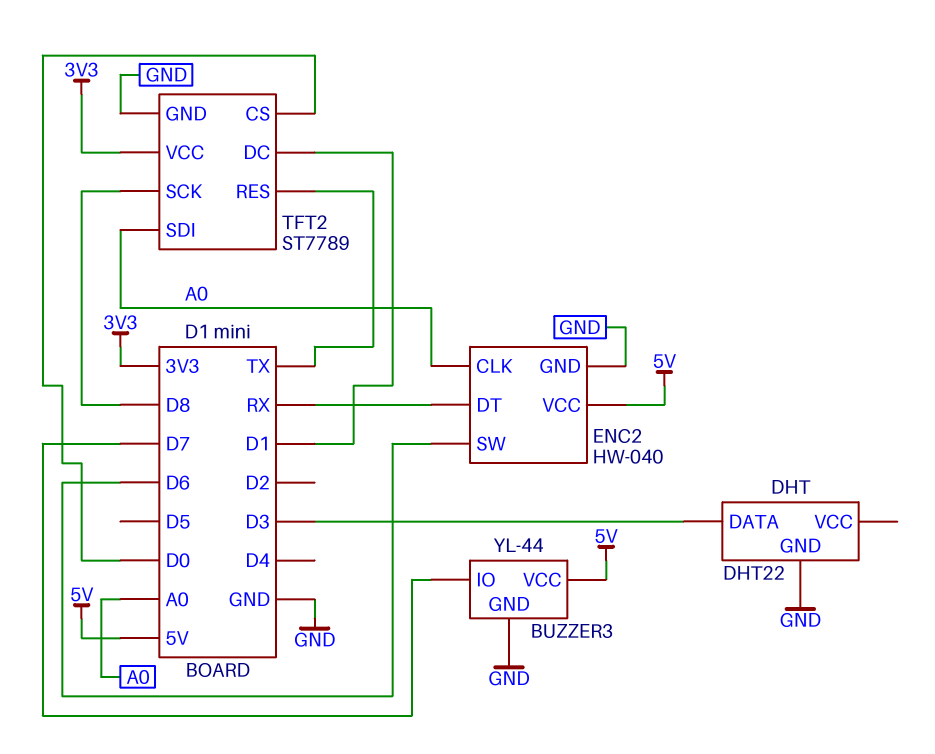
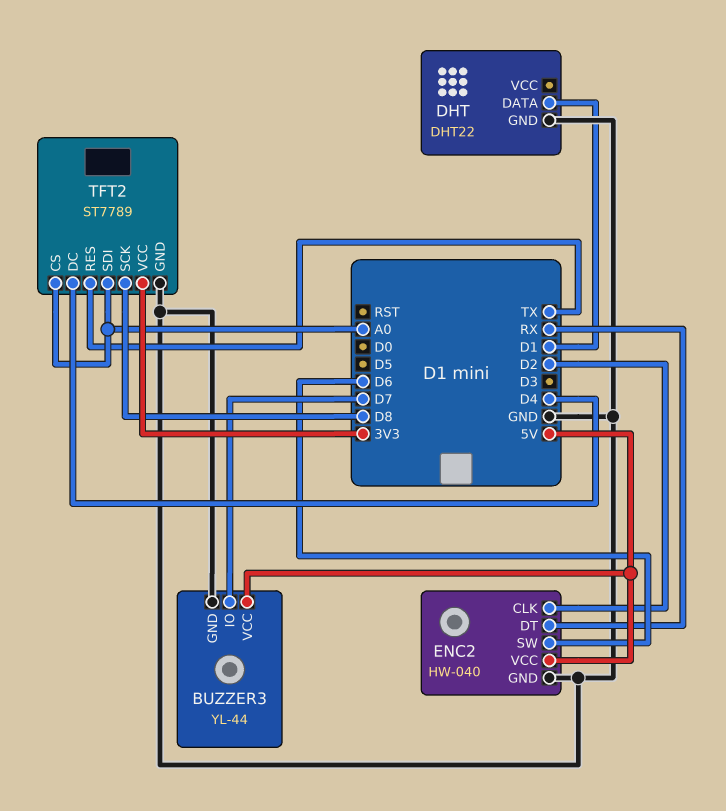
DHT pin DATA: D3 -> D1
ENC2 pin CLK: A0 -> D2
TFT2 pin CS: D0 -> A0
TFT2 pin DC: D1 -> D4

